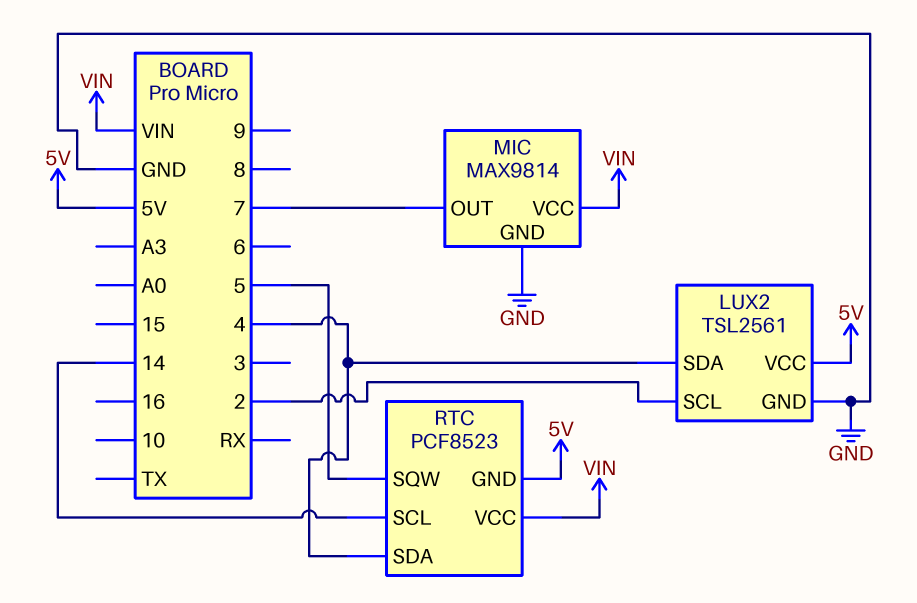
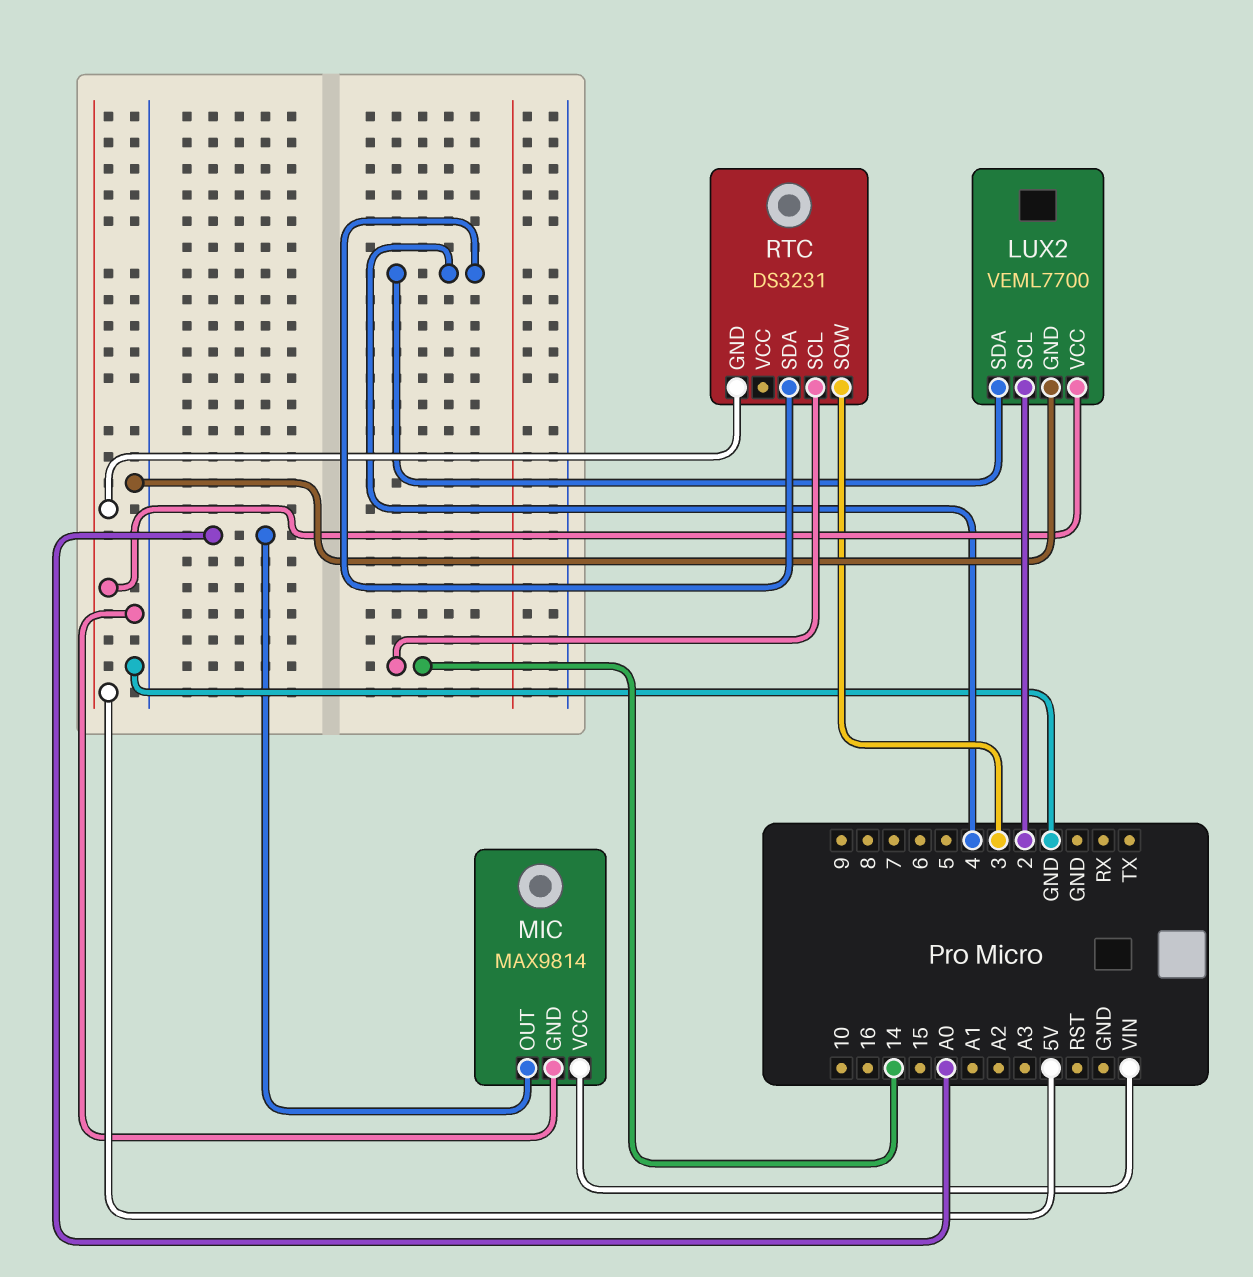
LUX2: TSL2561 -> VEML7700
MIC pin OUT: 7 -> A0
RTC: PCF8523 -> DS3231
RTC pin SQW: 5 -> 3
RTC pin VCC: VIN -> none

